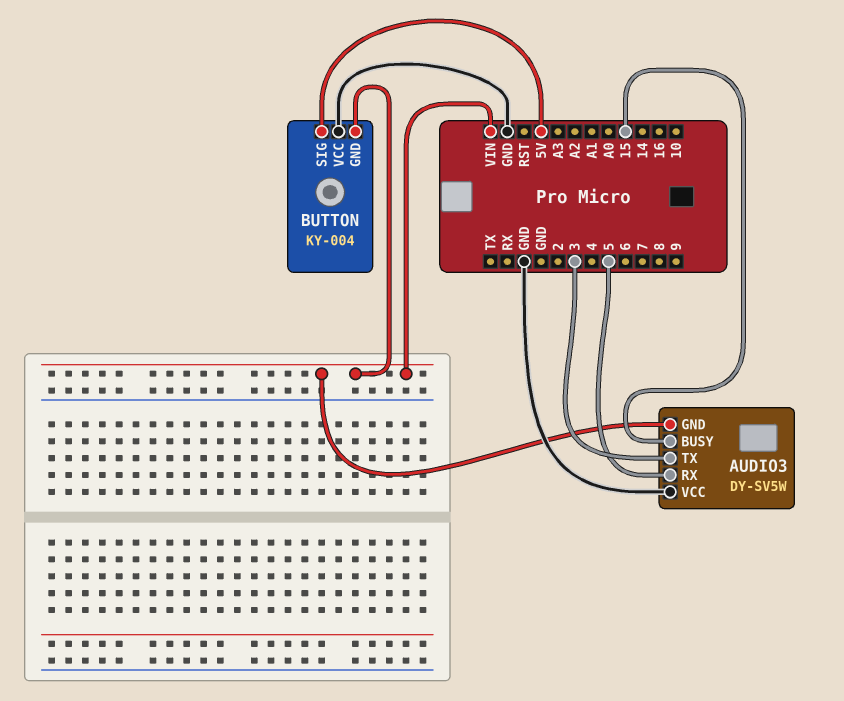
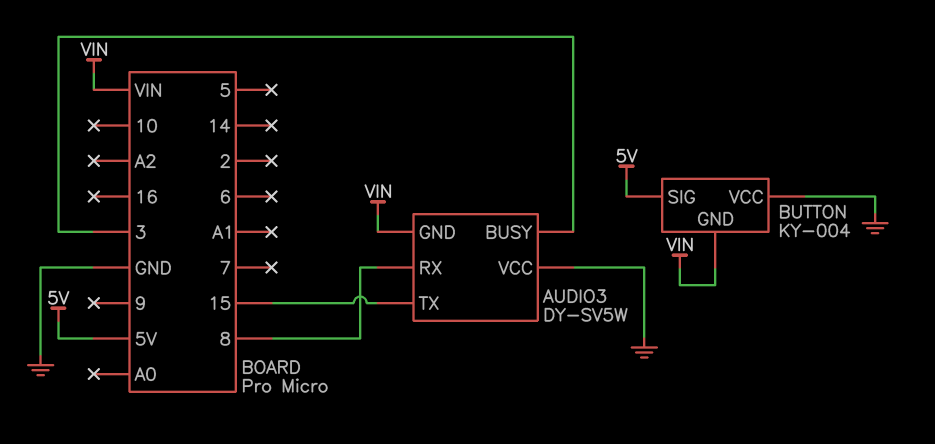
AUDIO3 pin BUSY: 15 -> 3
AUDIO3 pin RX: 5 -> 8
AUDIO3 pin TX: 3 -> 15

